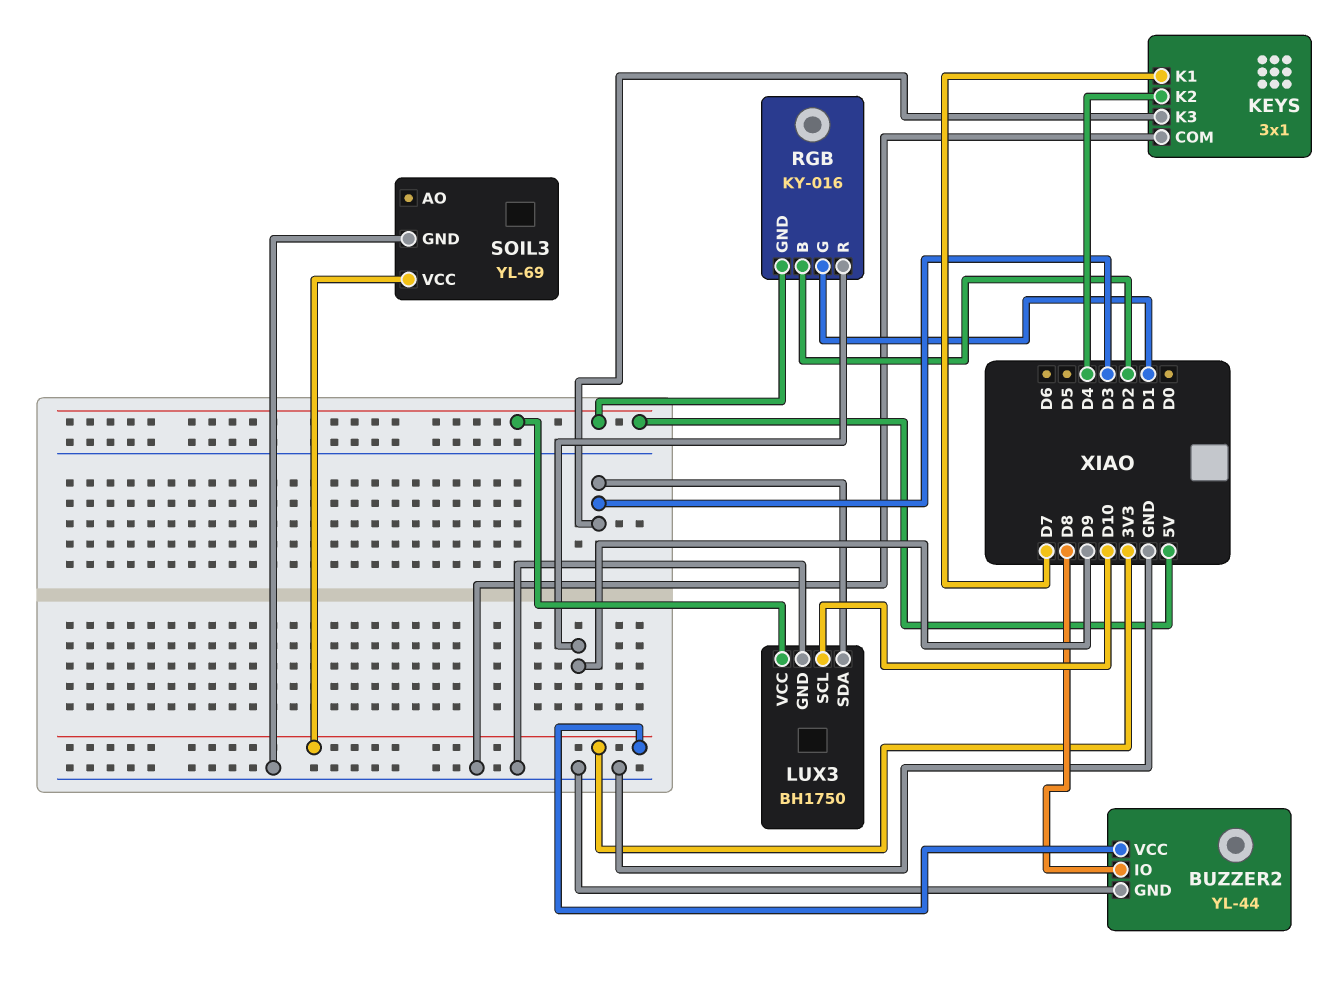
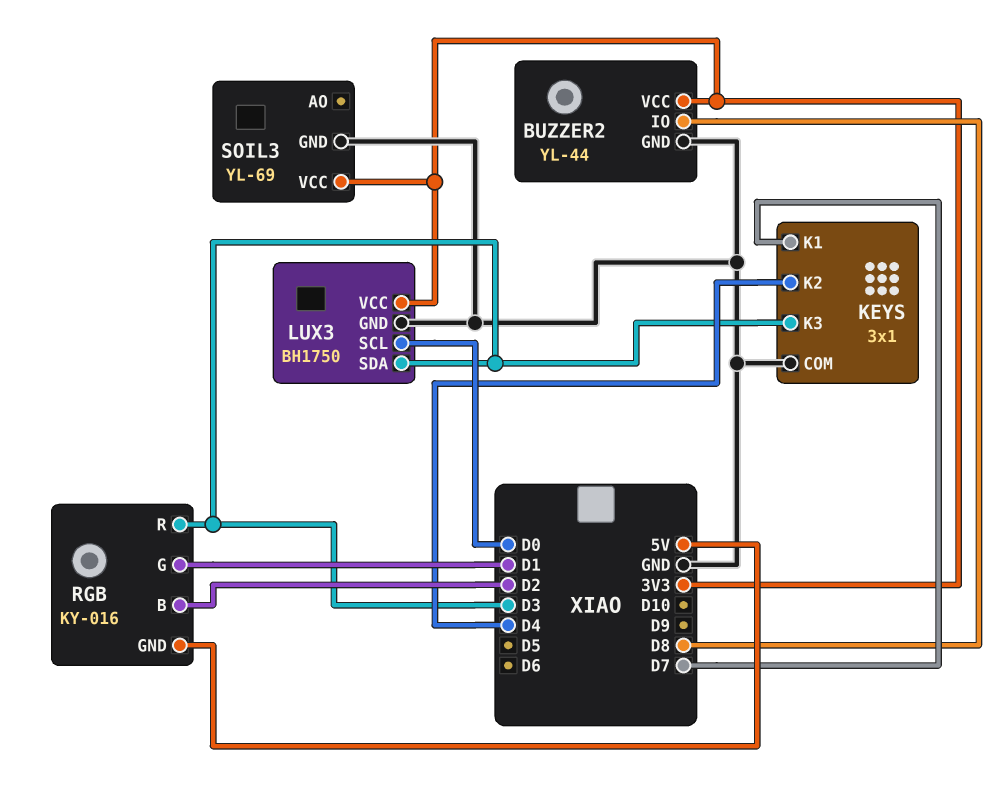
LUX3 pin SCL: D10 -> D0
LUX3 pin VCC: 5V -> 3V3
RGB pin R: D9 -> D3

